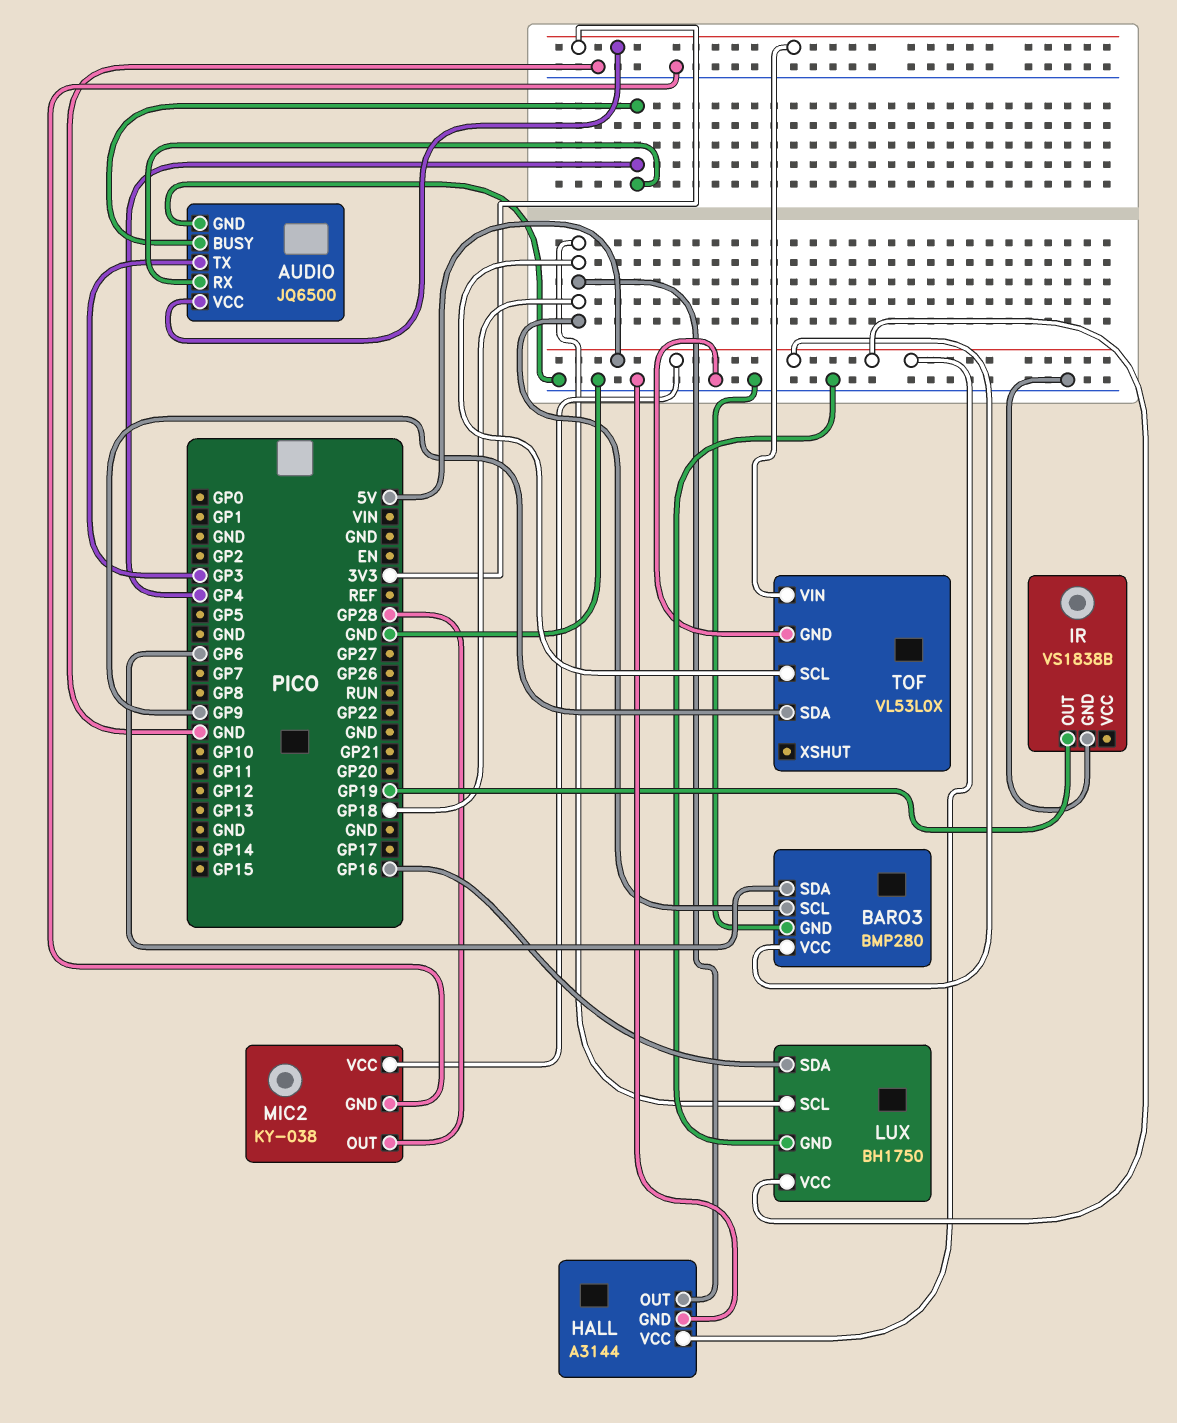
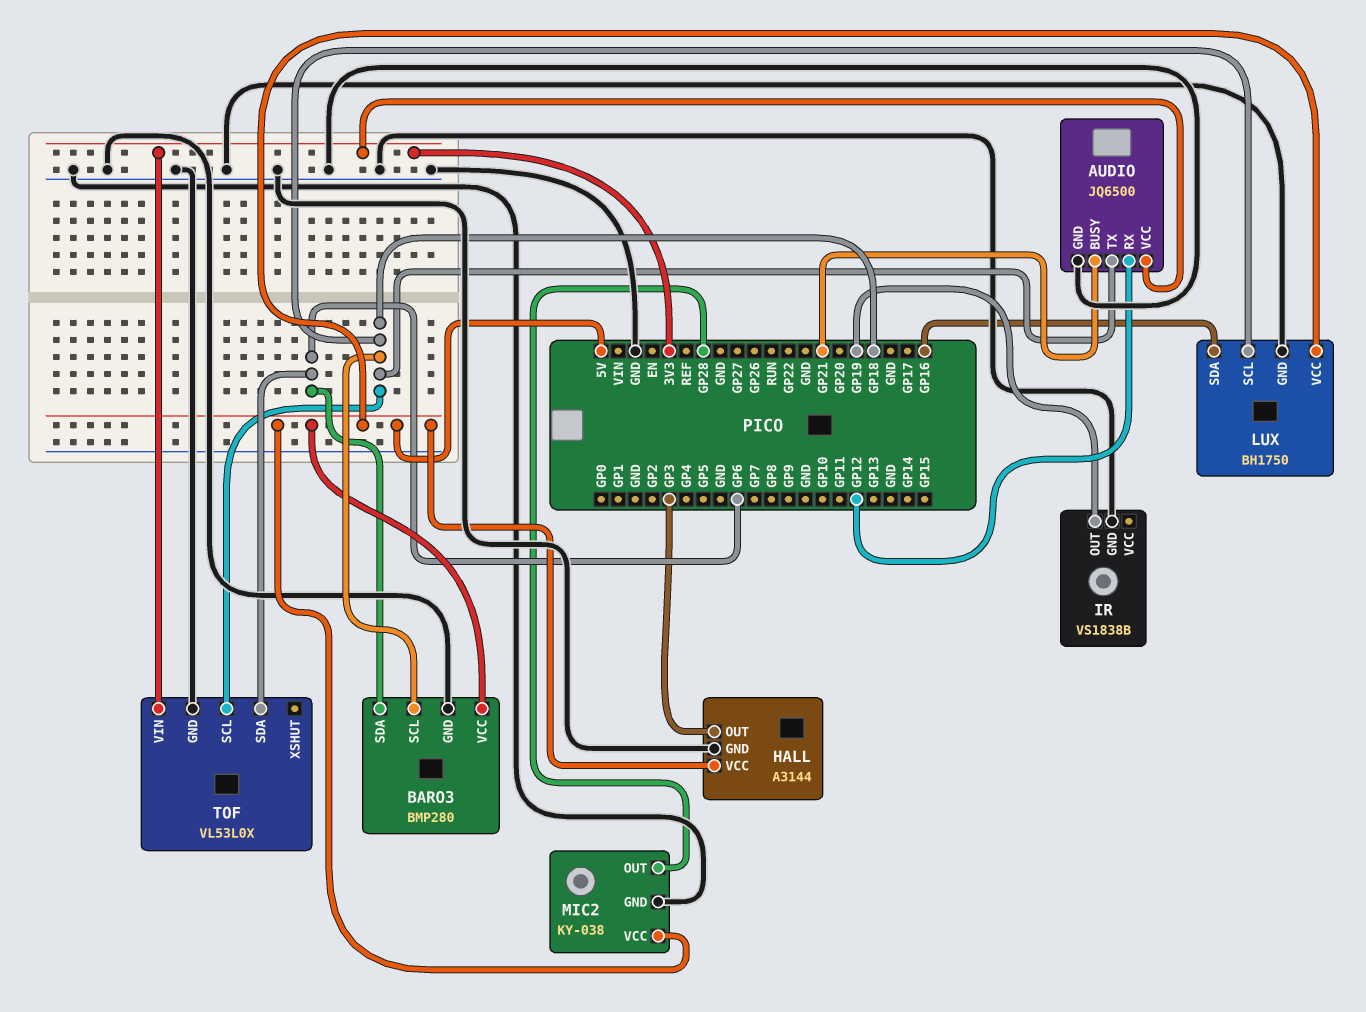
AUDIO pin BUSY: GP4 -> GP21
AUDIO pin RX: GP4 -> GP12
AUDIO pin TX: GP3 -> GP18
HALL pin OUT: GP18 -> GP3
TOF pin SDA: GP9 -> GP6

